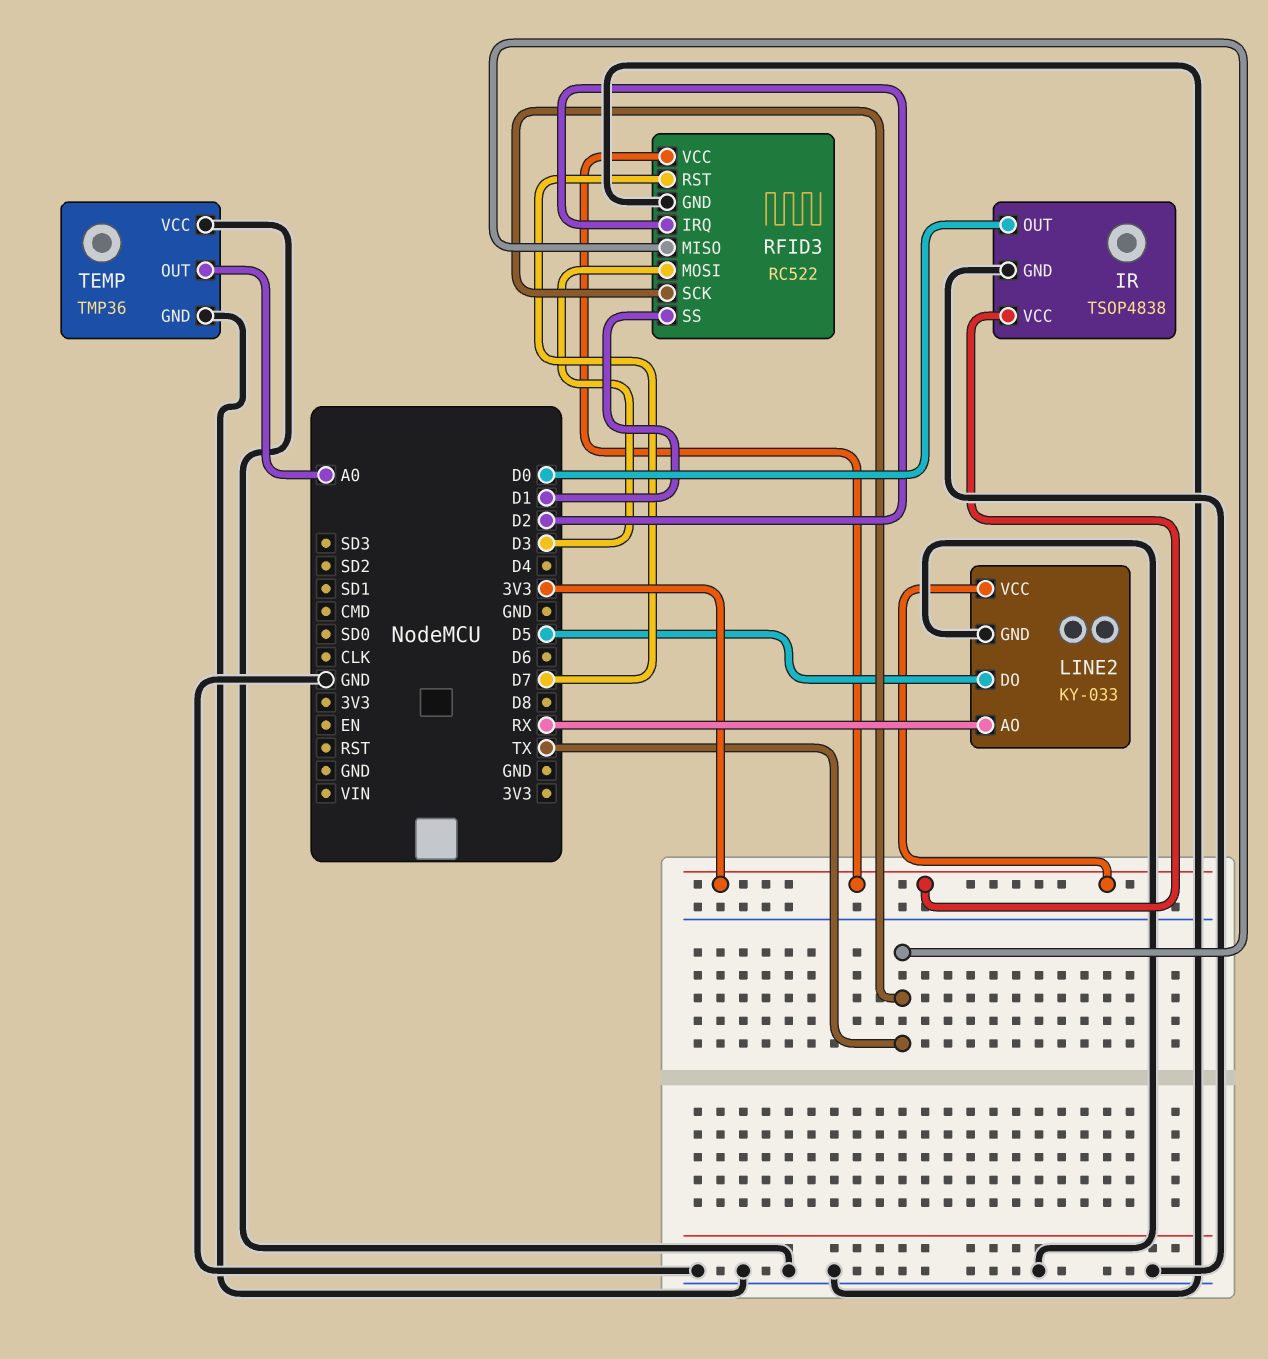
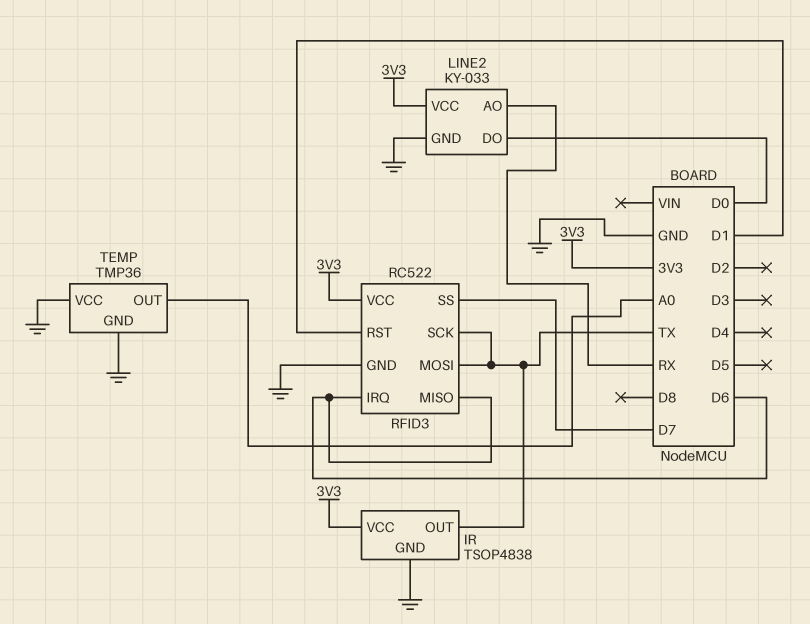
IR pin OUT: D0 -> TX
LINE2 pin DO: D5 -> D0
RFID3 pin IRQ: D2 -> D6
RFID3 pin MISO: TX -> D6
RFID3 pin MOSI: D3 -> TX
RFID3 pin RST: D7 -> D1
RFID3 pin SS: D1 -> D7

